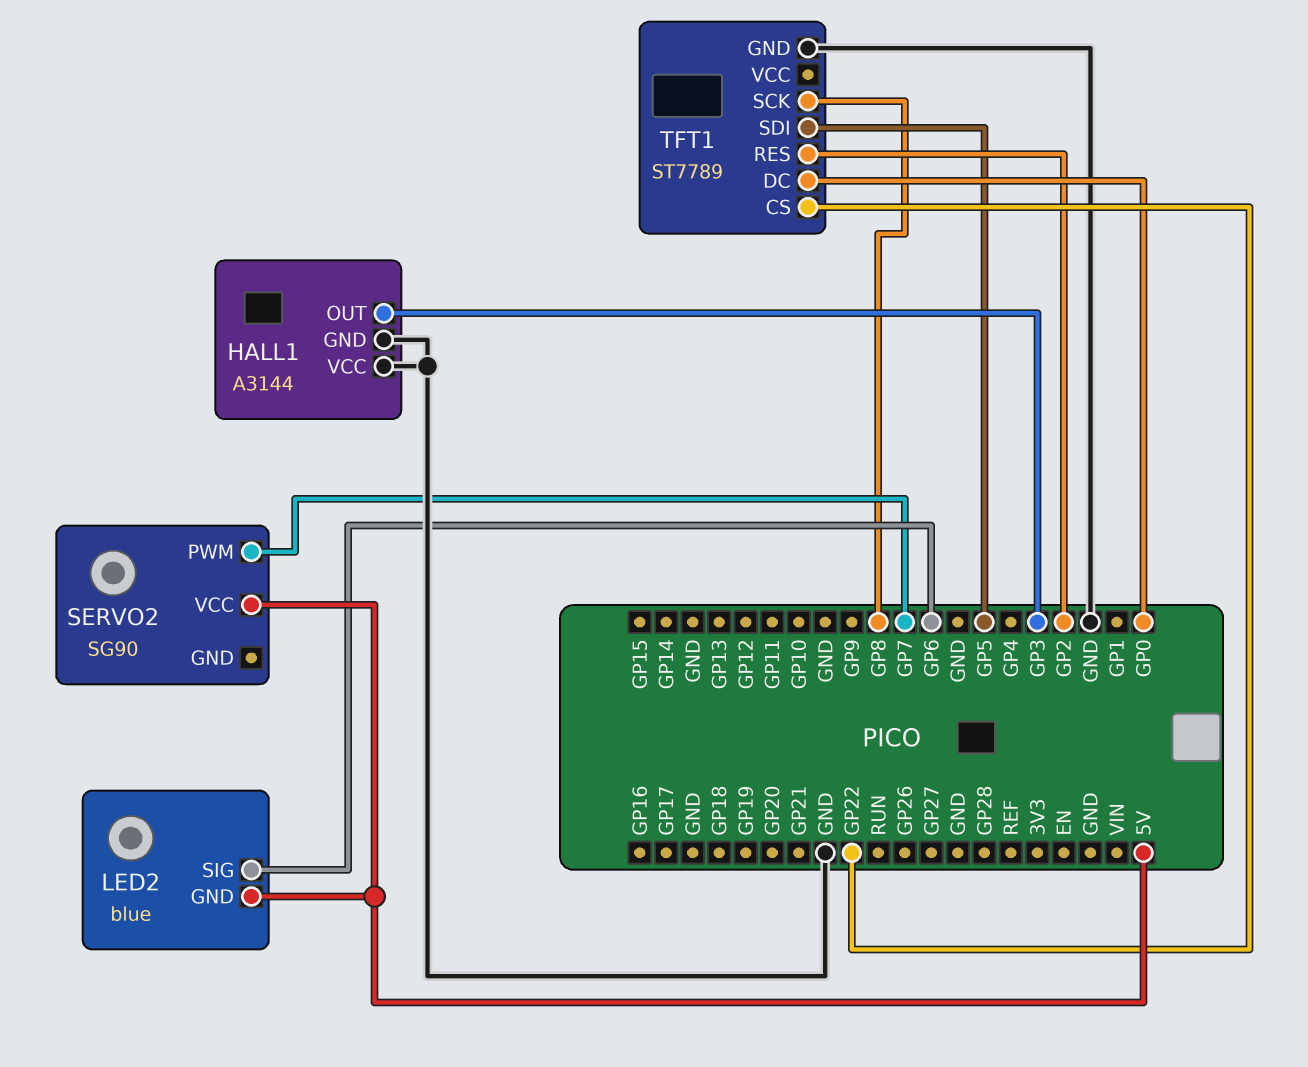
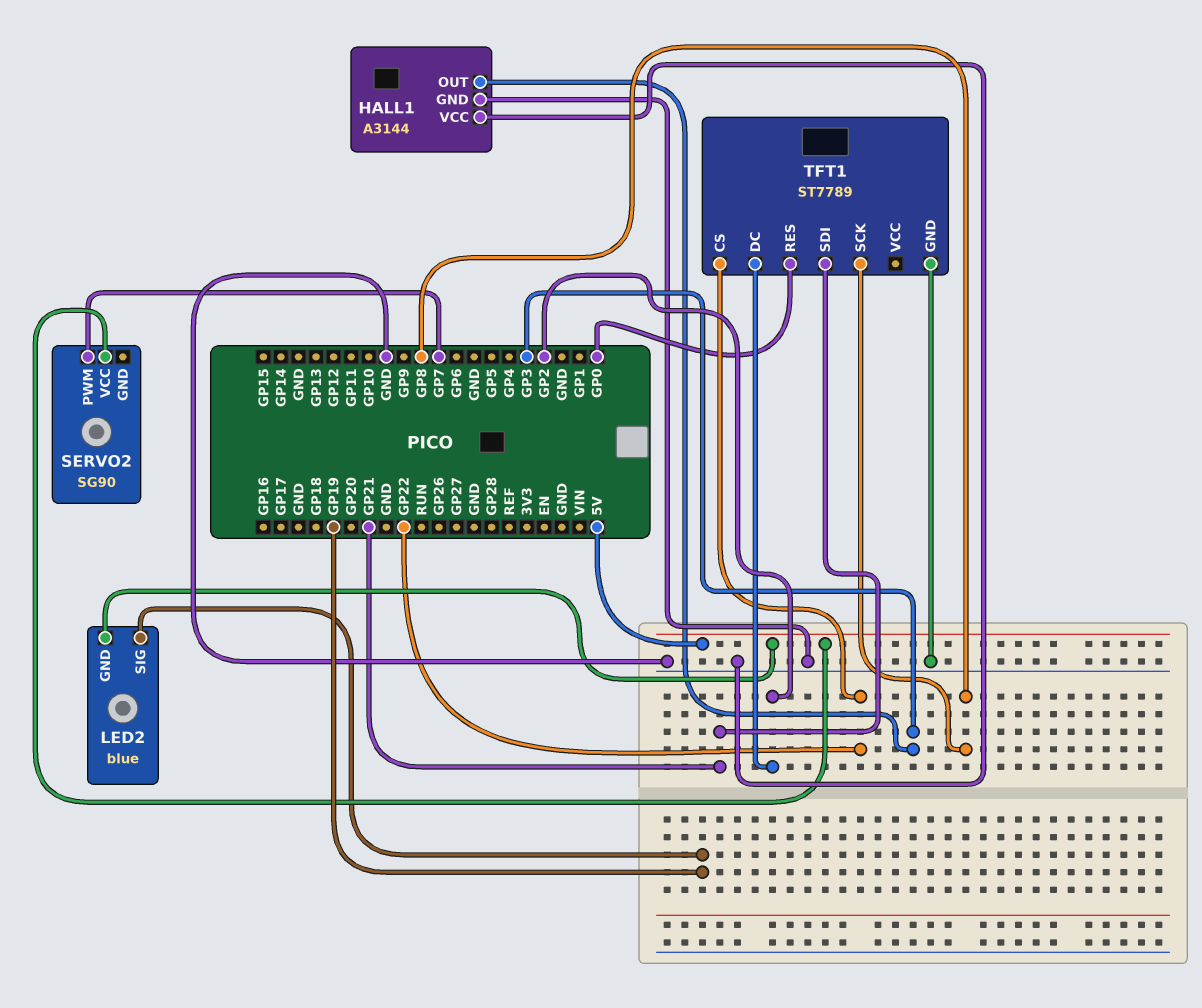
LED2 pin SIG: GP6 -> GP19
TFT1 pin DC: GP0 -> GP2
TFT1 pin RES: GP2 -> GP0
TFT1 pin SDI: GP5 -> GP21

